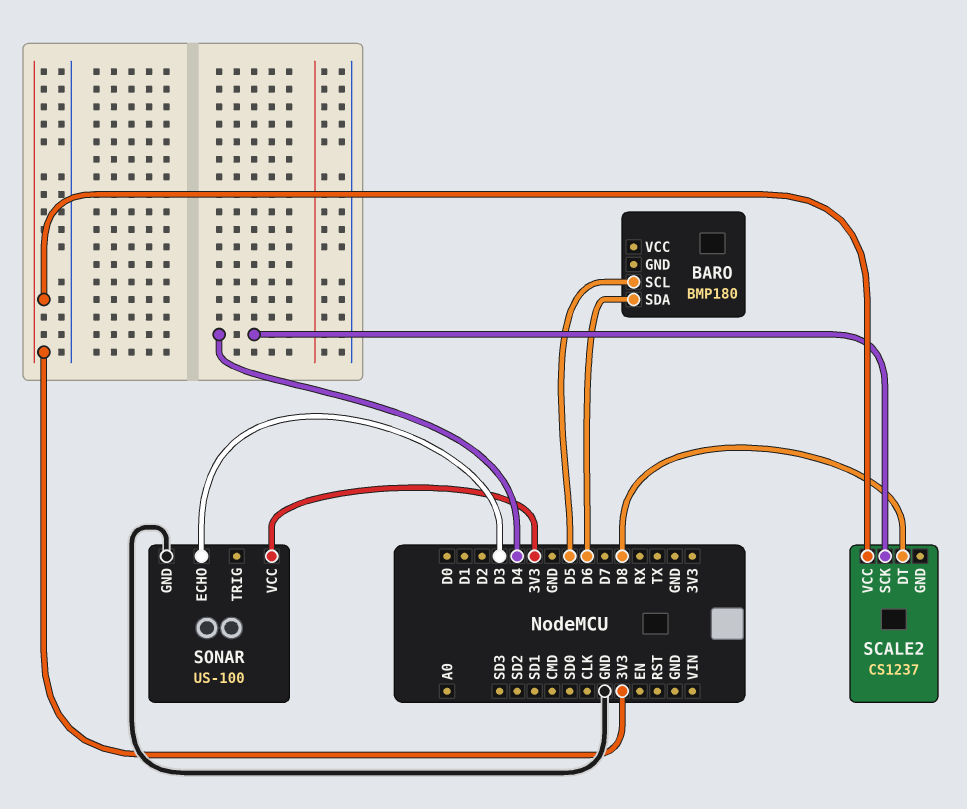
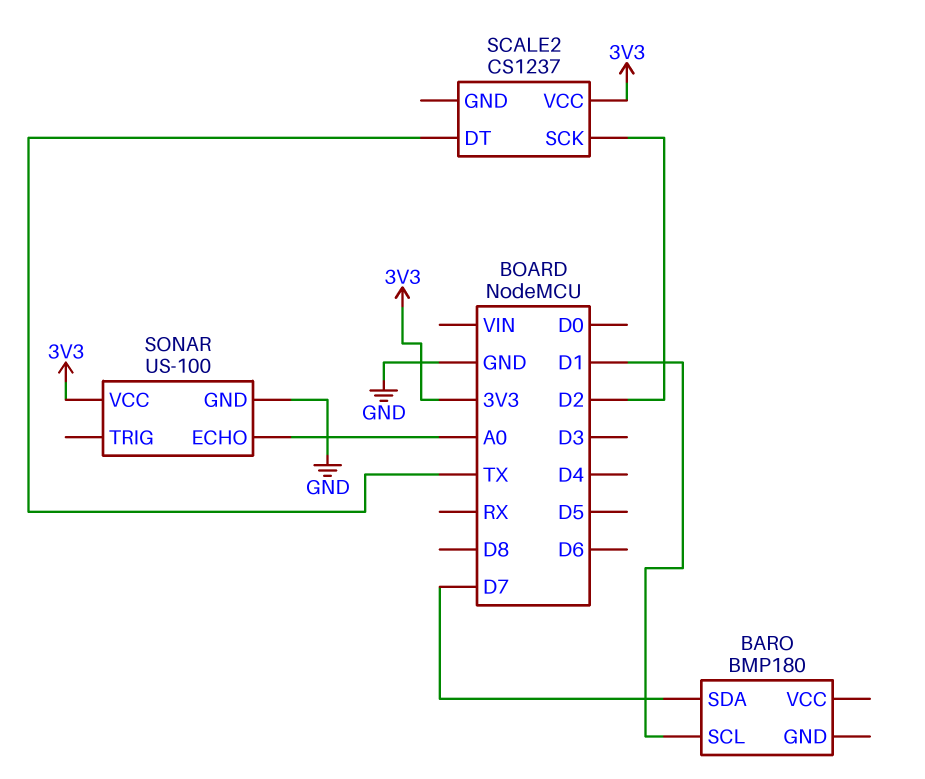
BARO pin SCL: D5 -> D1
BARO pin SDA: D6 -> D7
SCALE2 pin DT: D8 -> TX
SCALE2 pin SCK: D4 -> D2
SONAR pin ECHO: D3 -> A0

